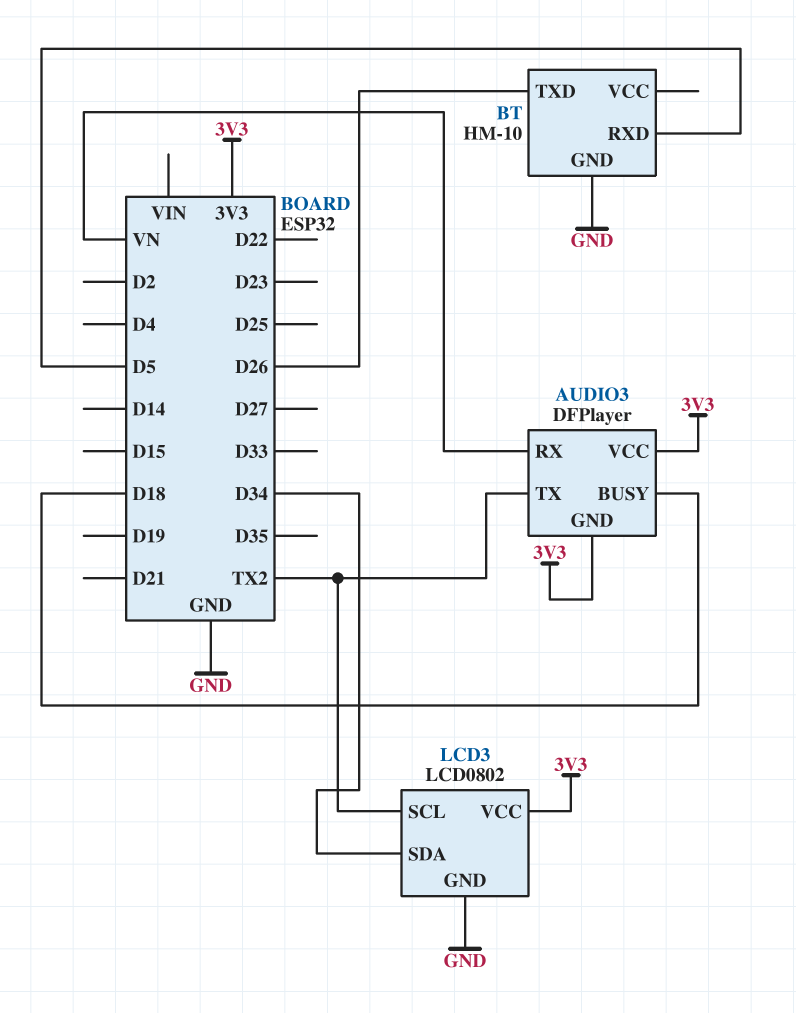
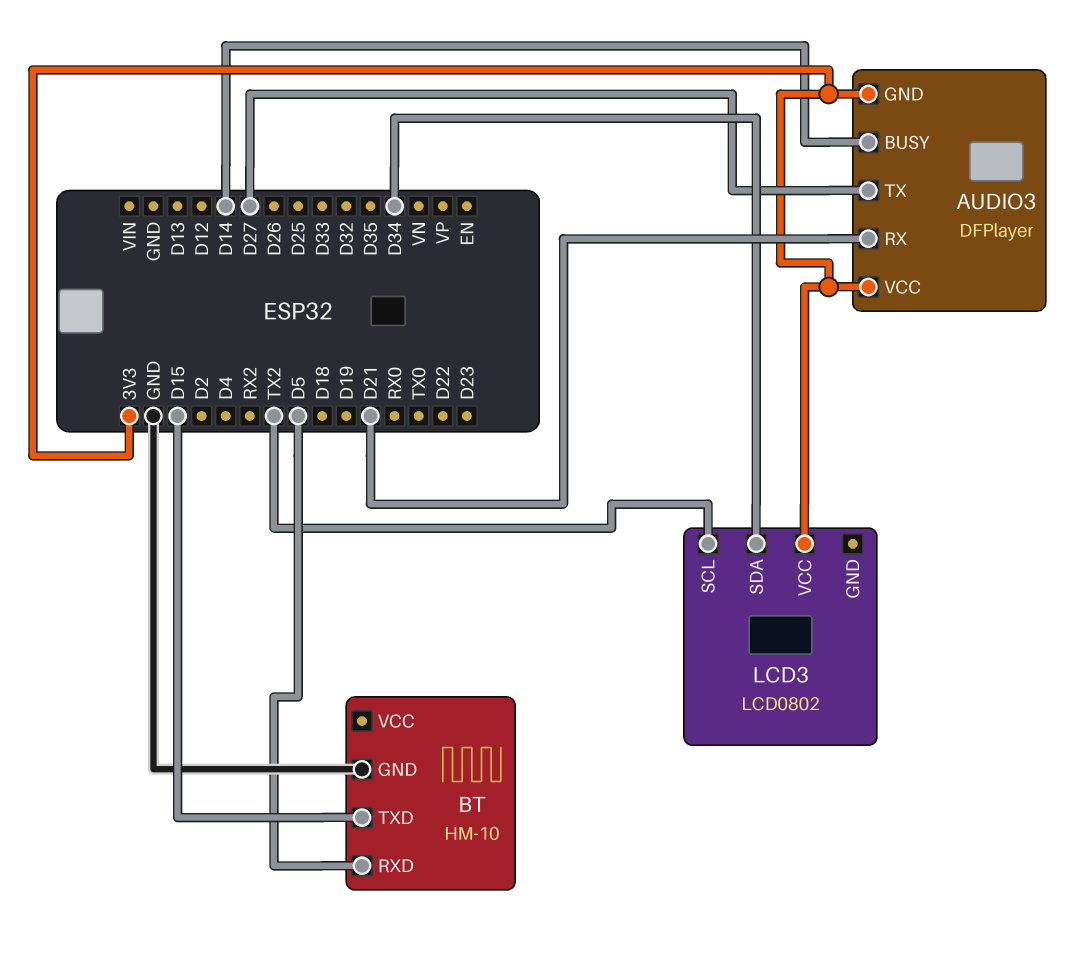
AUDIO3 pin BUSY: D18 -> D14
AUDIO3 pin RX: VN -> D21
AUDIO3 pin TX: TX2 -> D27
BT pin TXD: D26 -> D15
LCD3 pin GND: GND -> none

